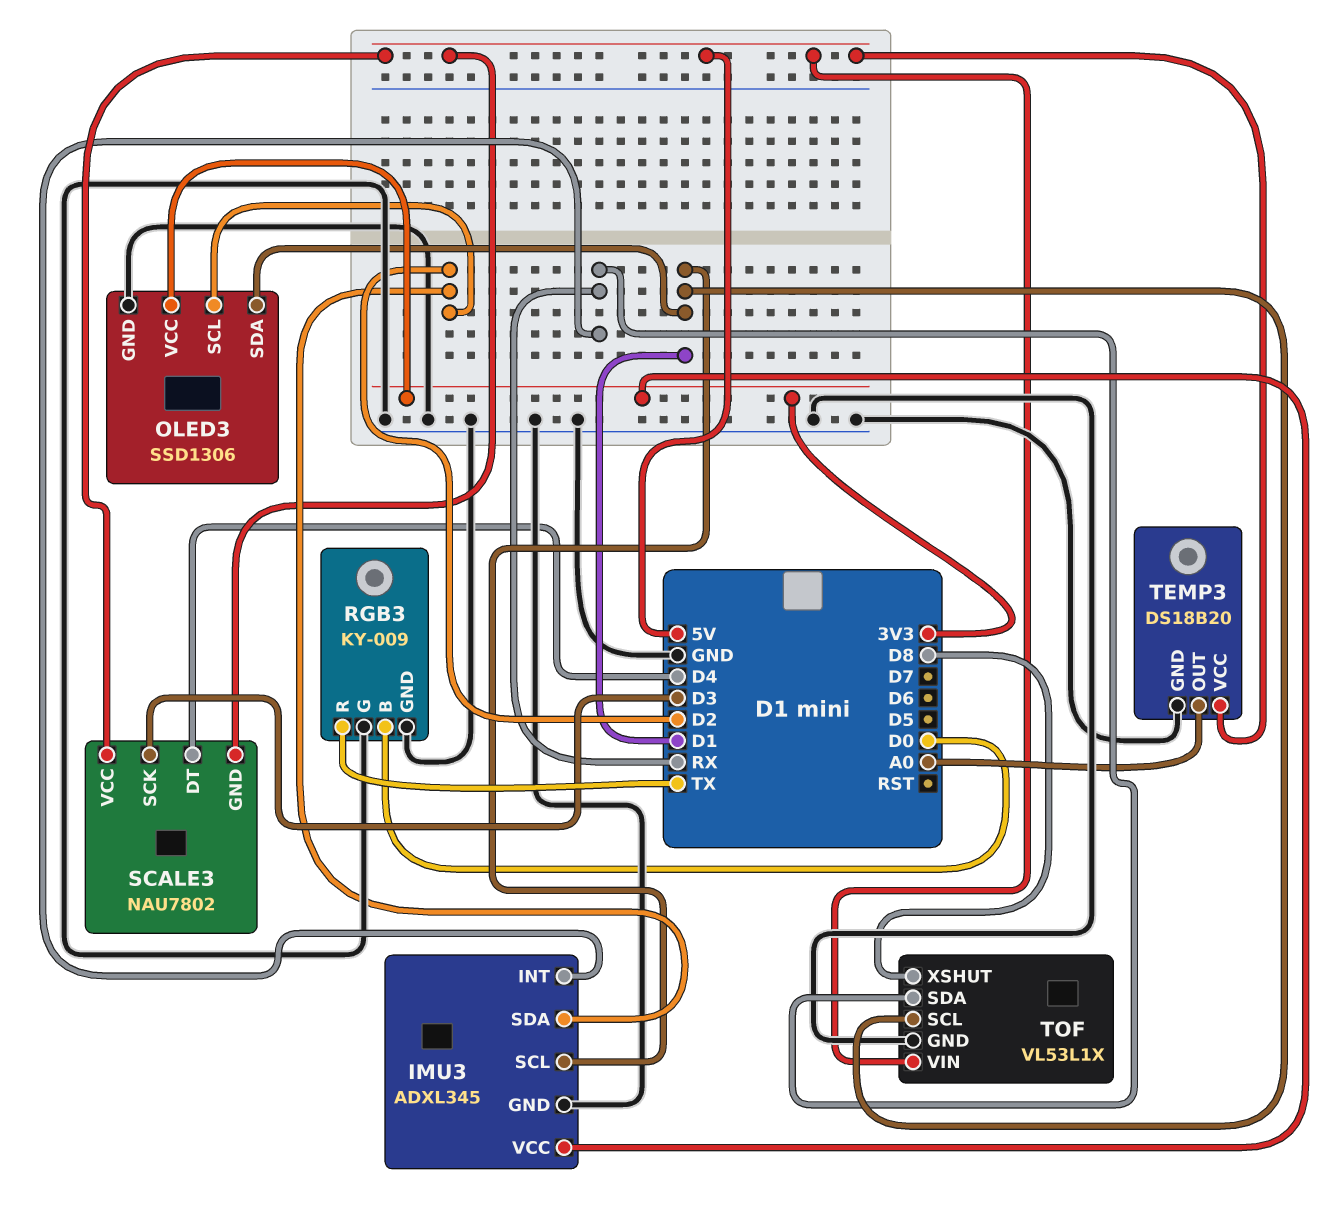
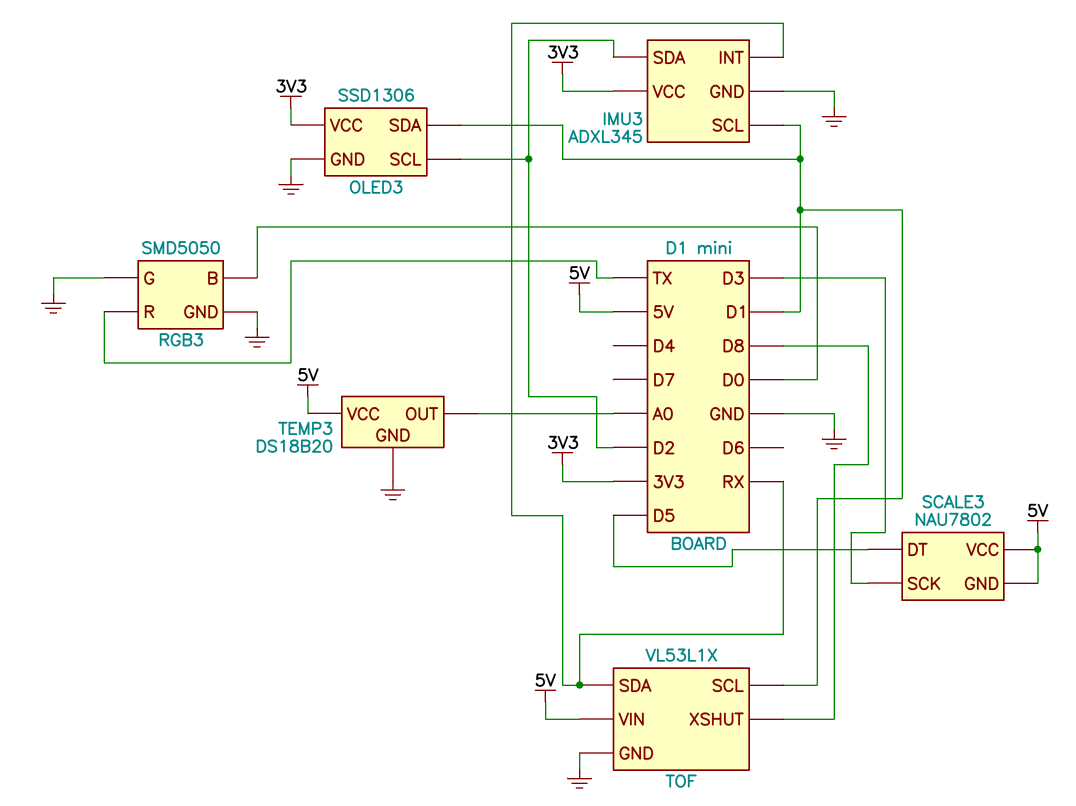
RGB3: KY-009 -> SMD5050
SCALE3 pin DT: D4 -> D5

